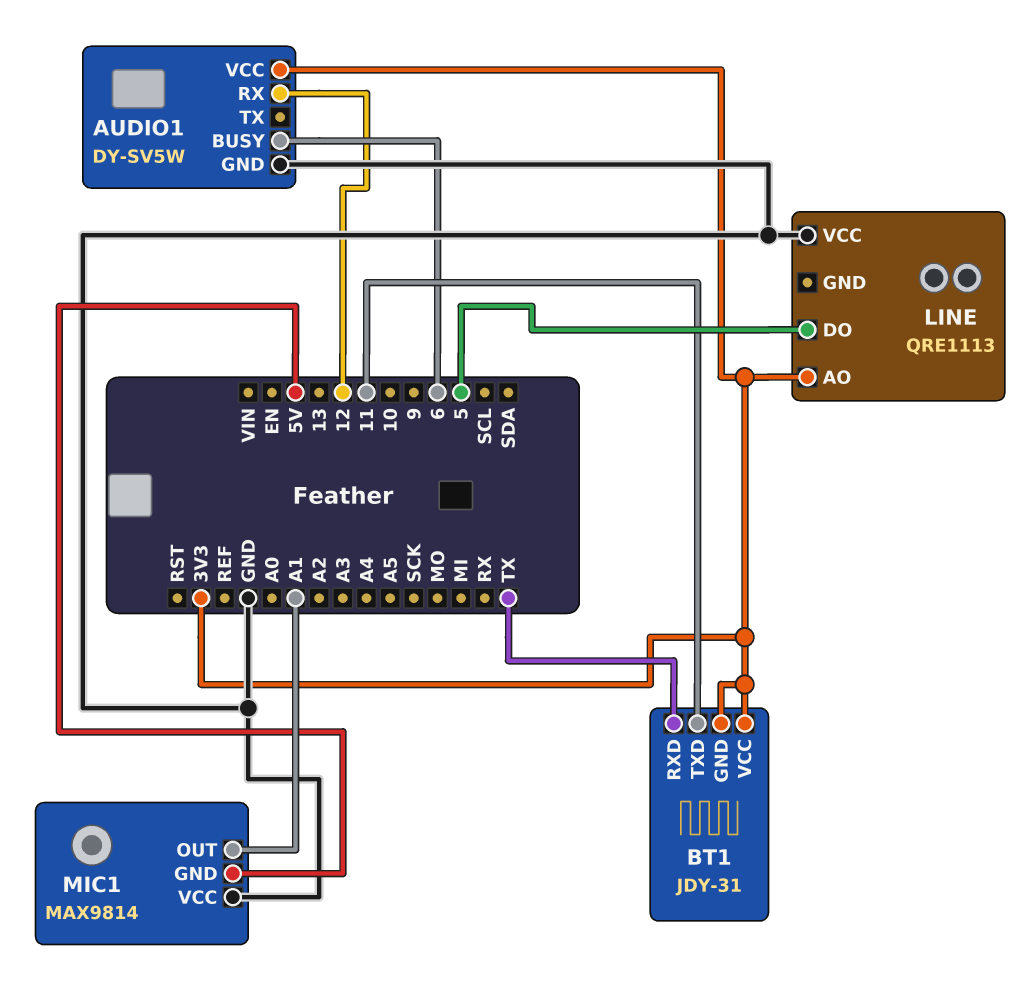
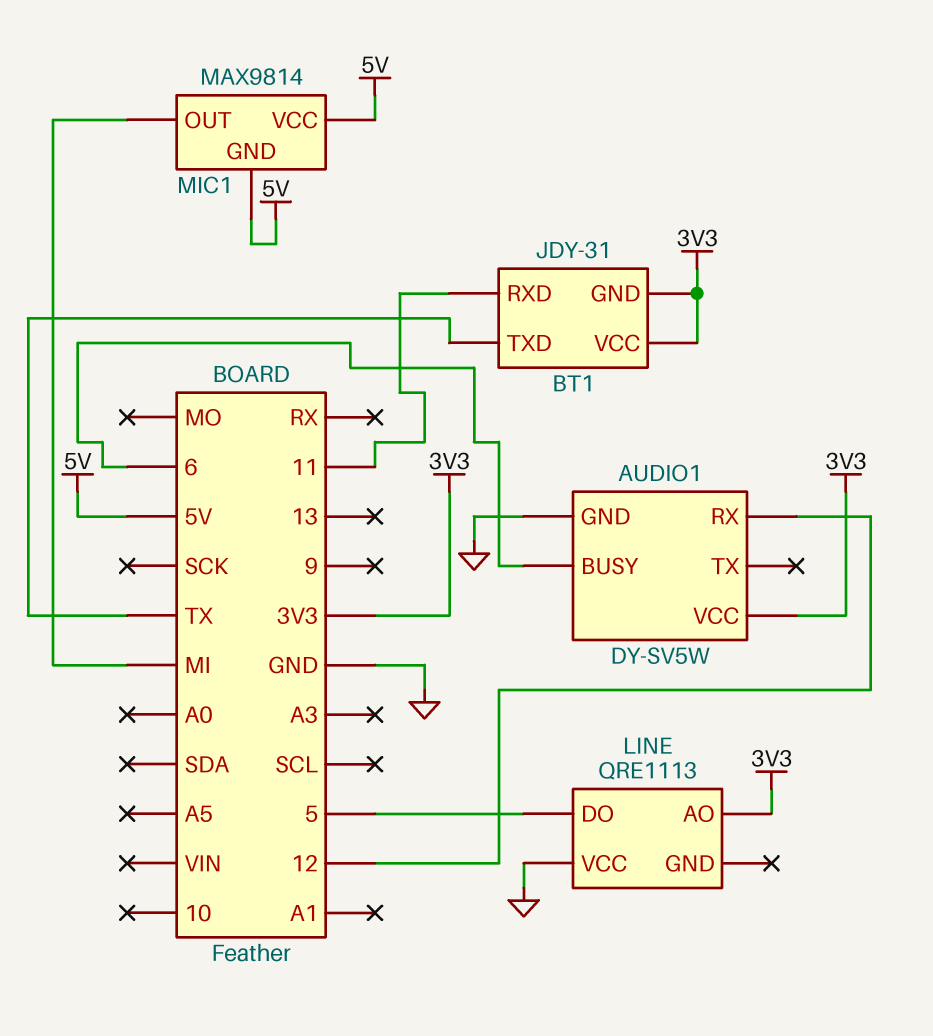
BT1 pin RXD: TX -> 11
BT1 pin TXD: 11 -> TX
MIC1 pin OUT: A1 -> MI
MIC1 pin VCC: GND -> 5V

